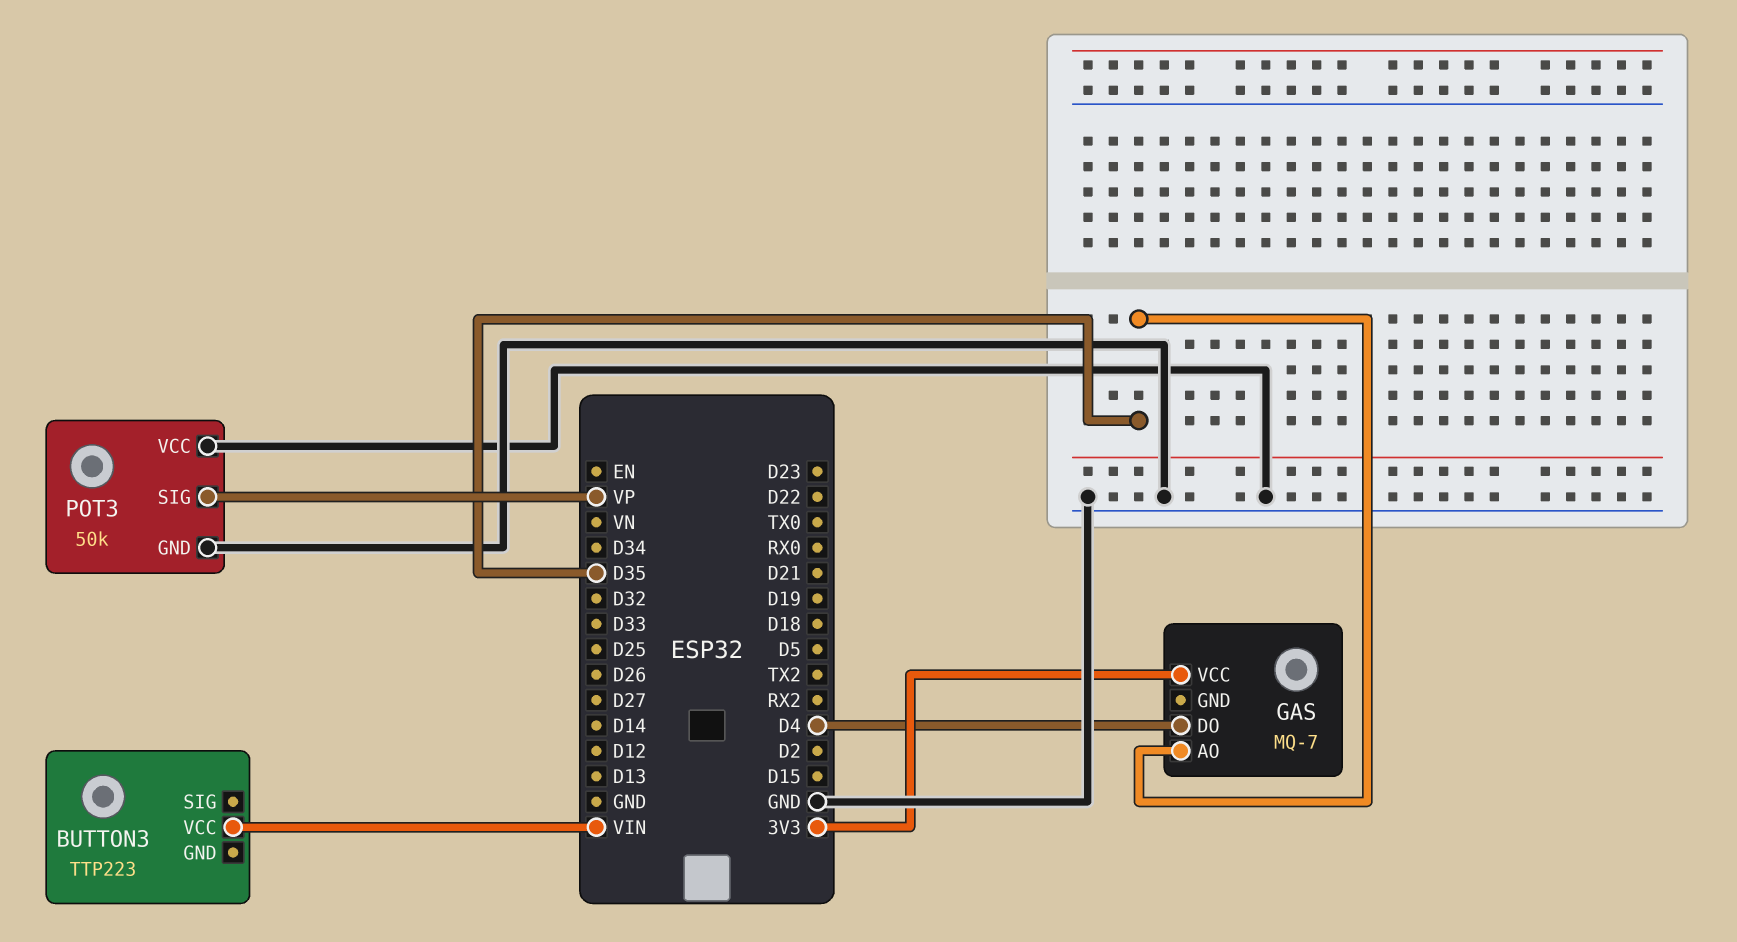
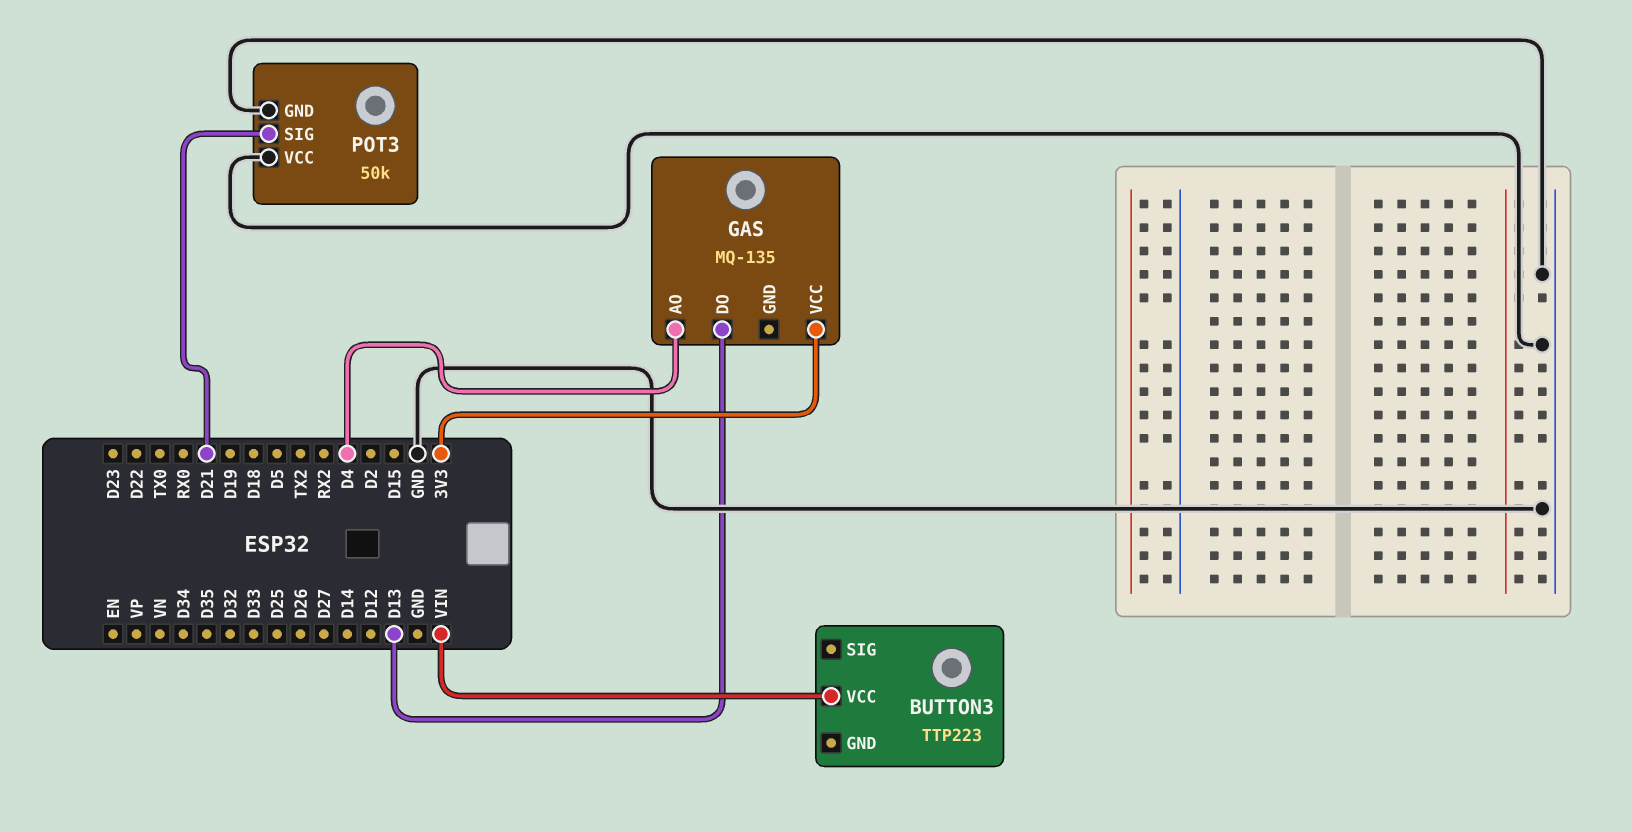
GAS: MQ-7 -> MQ-135
GAS pin AO: D35 -> D4
GAS pin DO: D4 -> D13
POT3 pin SIG: VP -> D21

